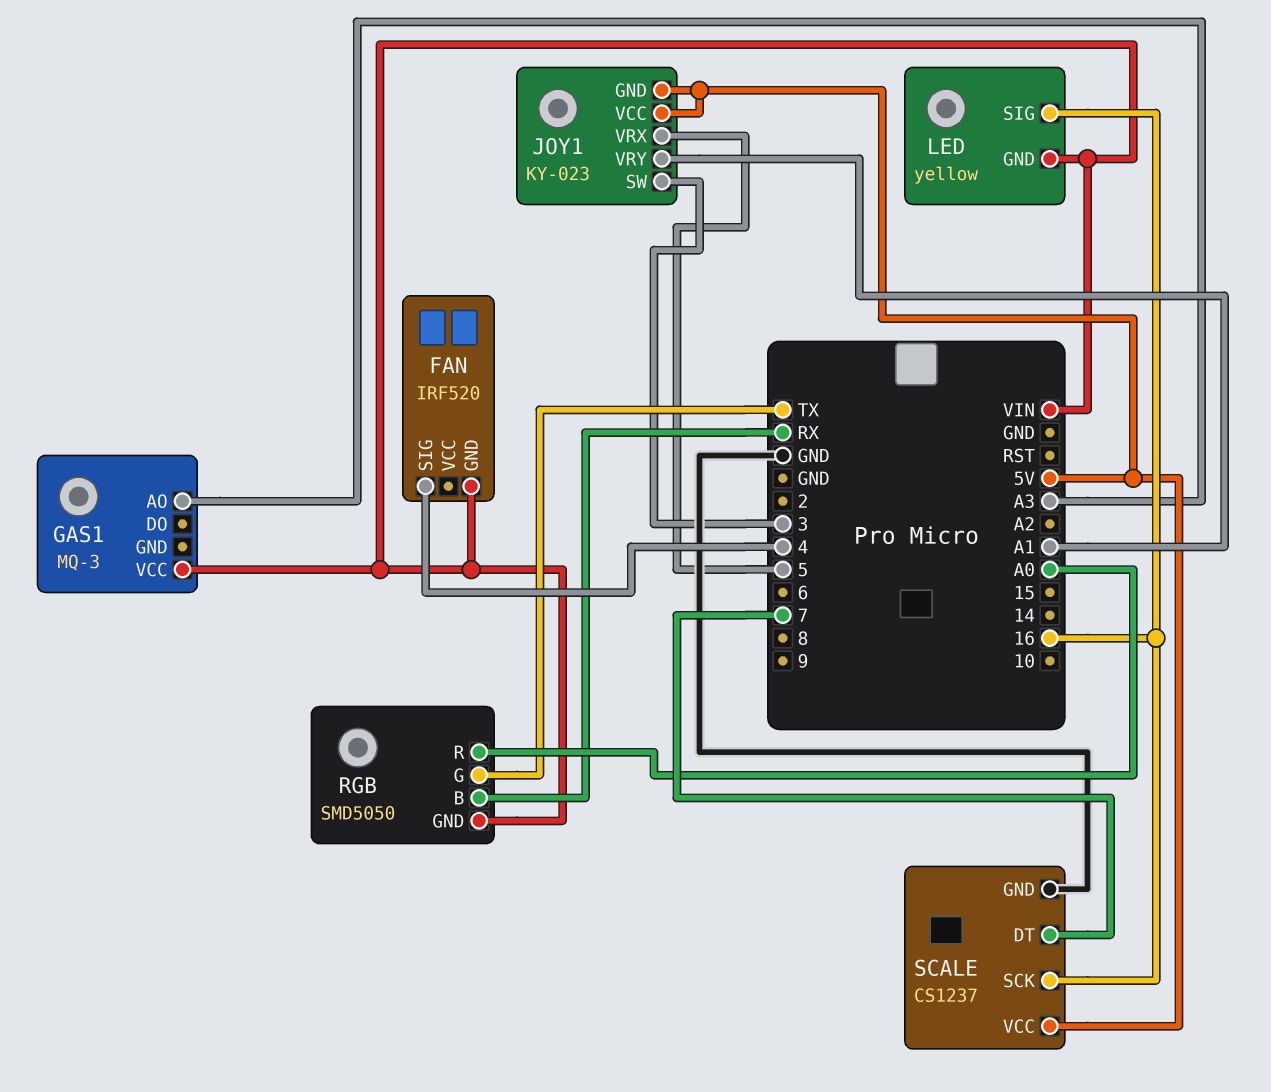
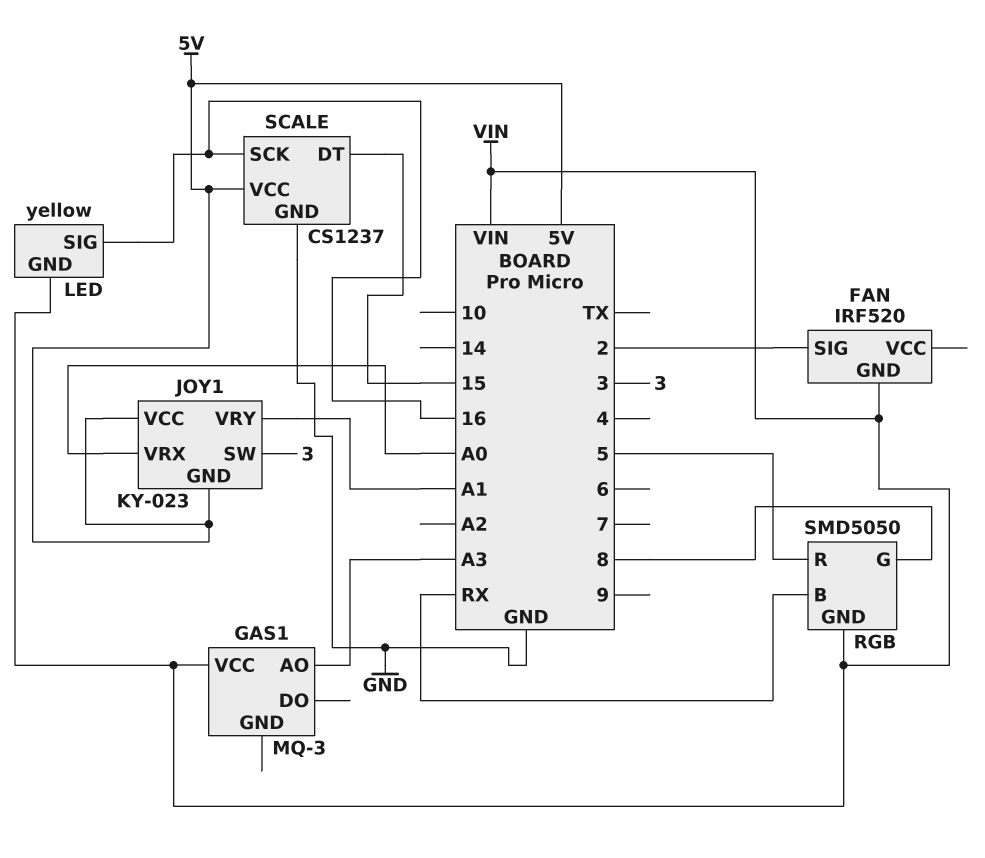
FAN pin SIG: 4 -> 2
JOY1 pin VRX: 5 -> A0
RGB pin G: TX -> 8
RGB pin R: A0 -> 5
SCALE pin DT: 7 -> 15

